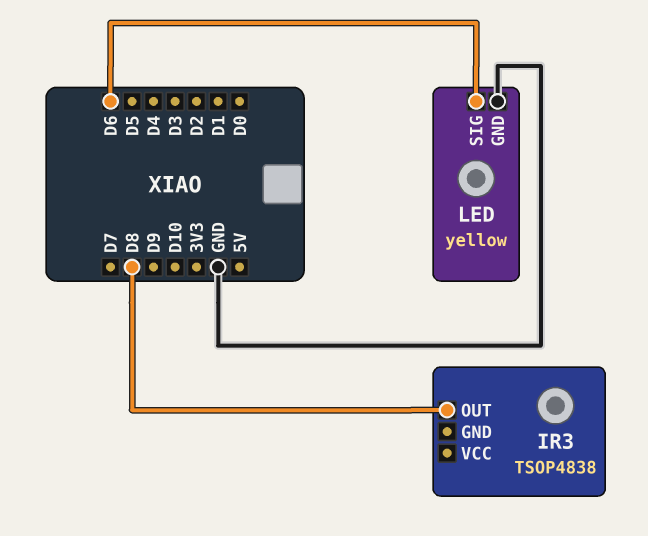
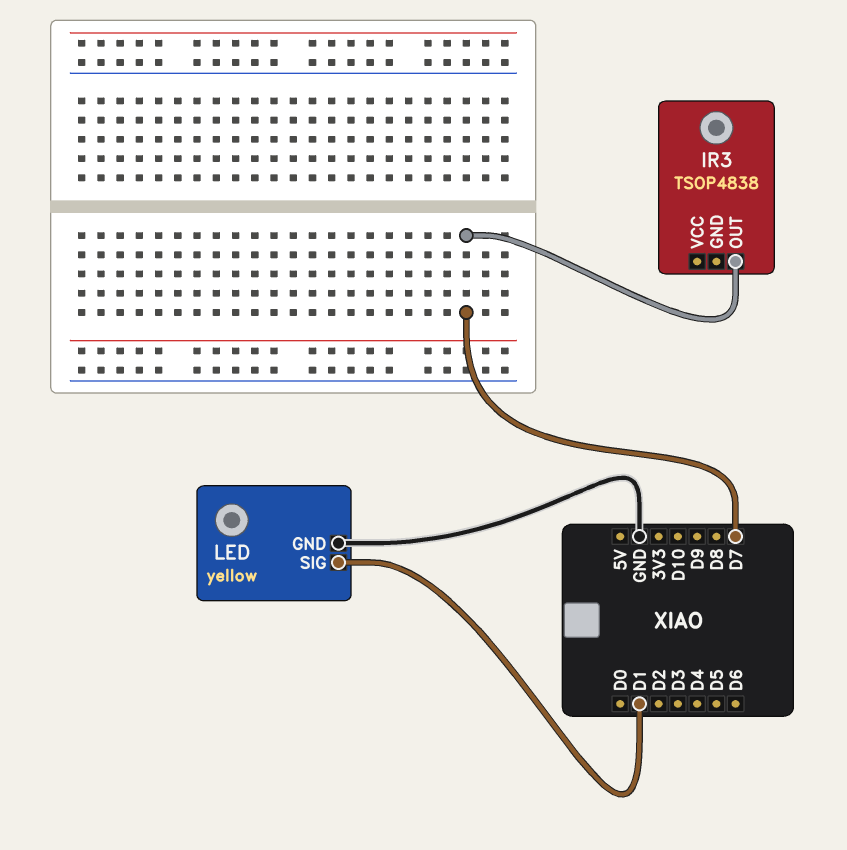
IR3 pin OUT: D8 -> D7
LED pin SIG: D6 -> D1

